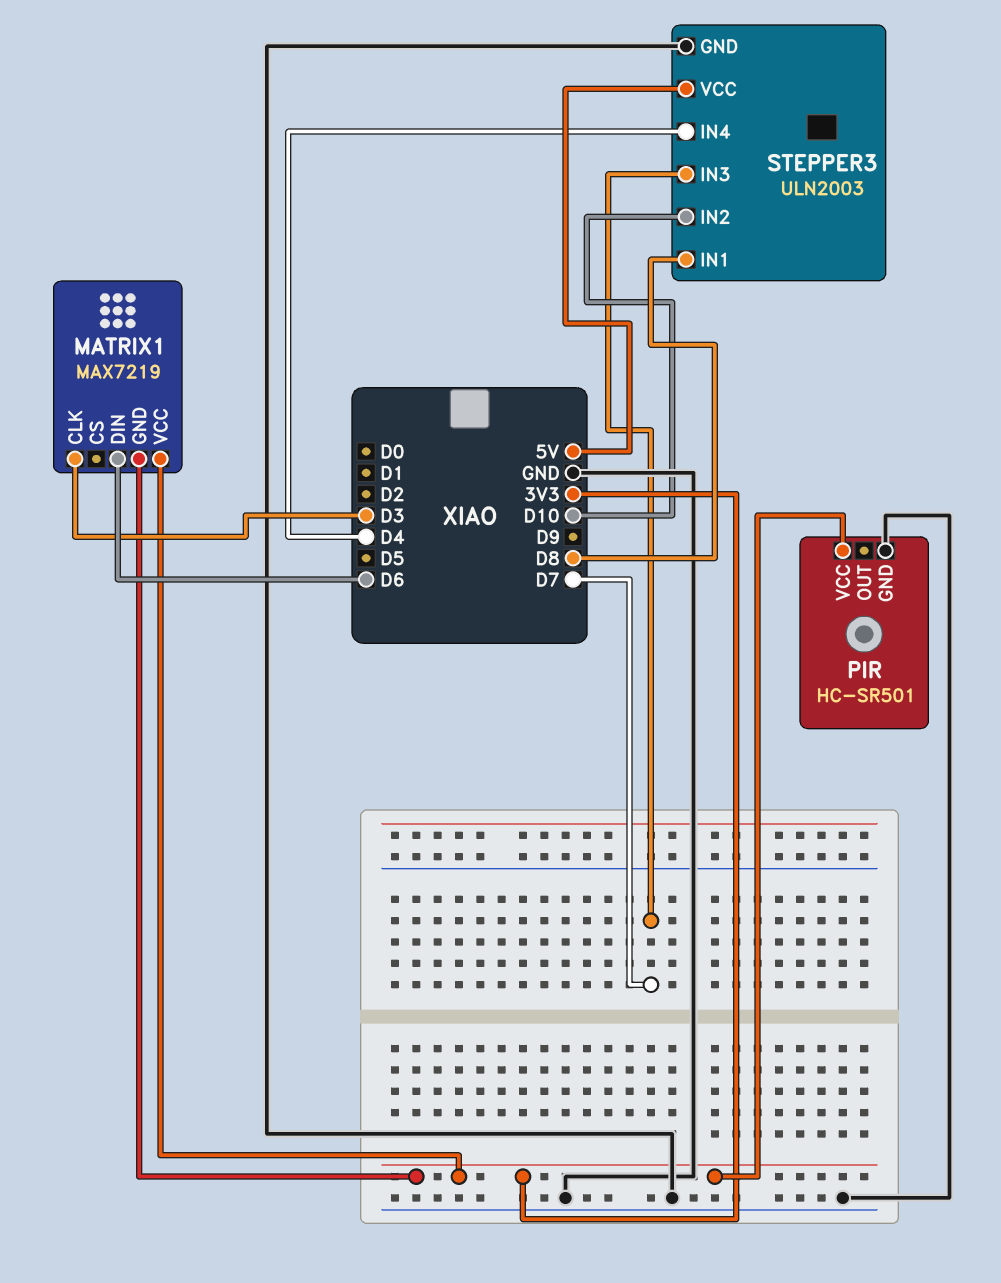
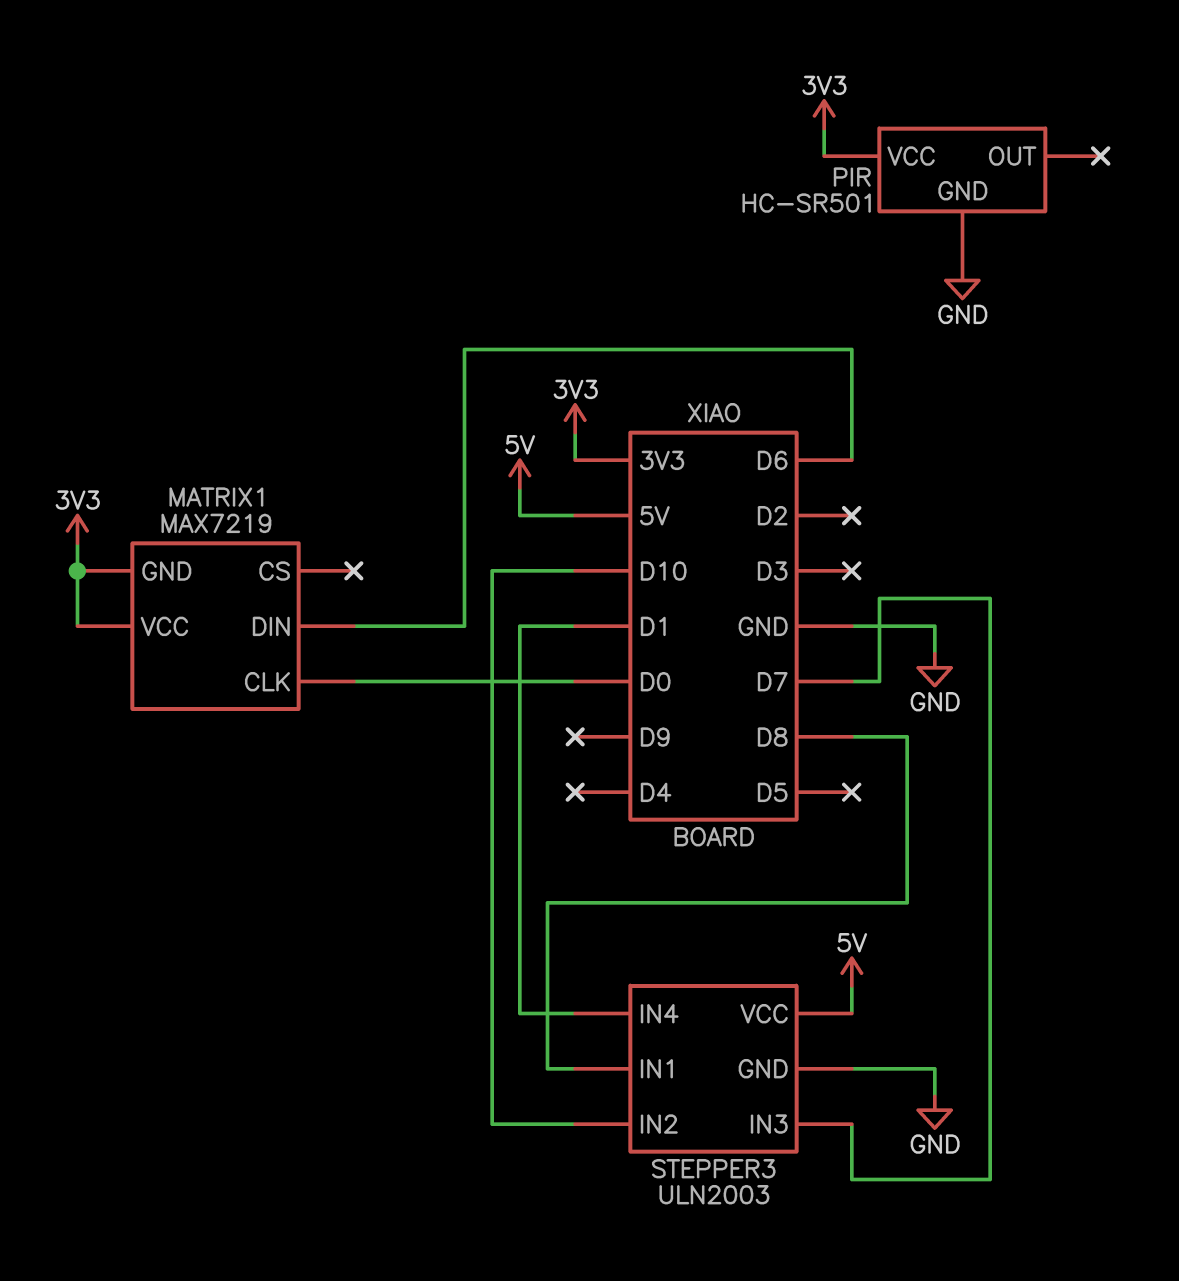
MATRIX1 pin CLK: D3 -> D0
STEPPER3 pin IN4: D4 -> D1

